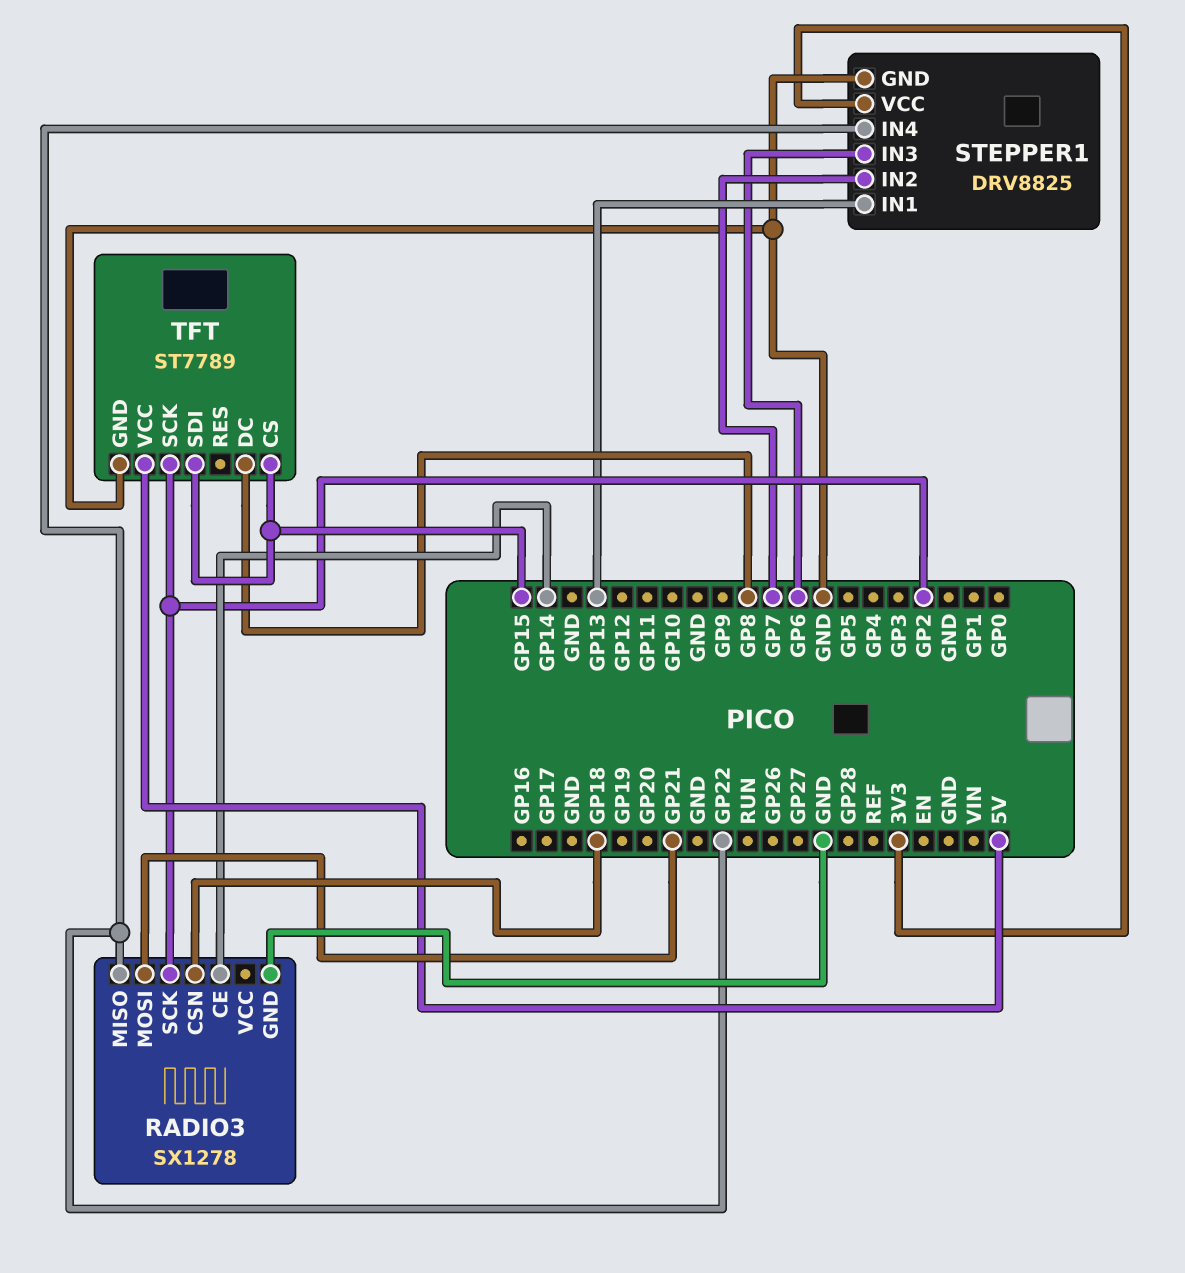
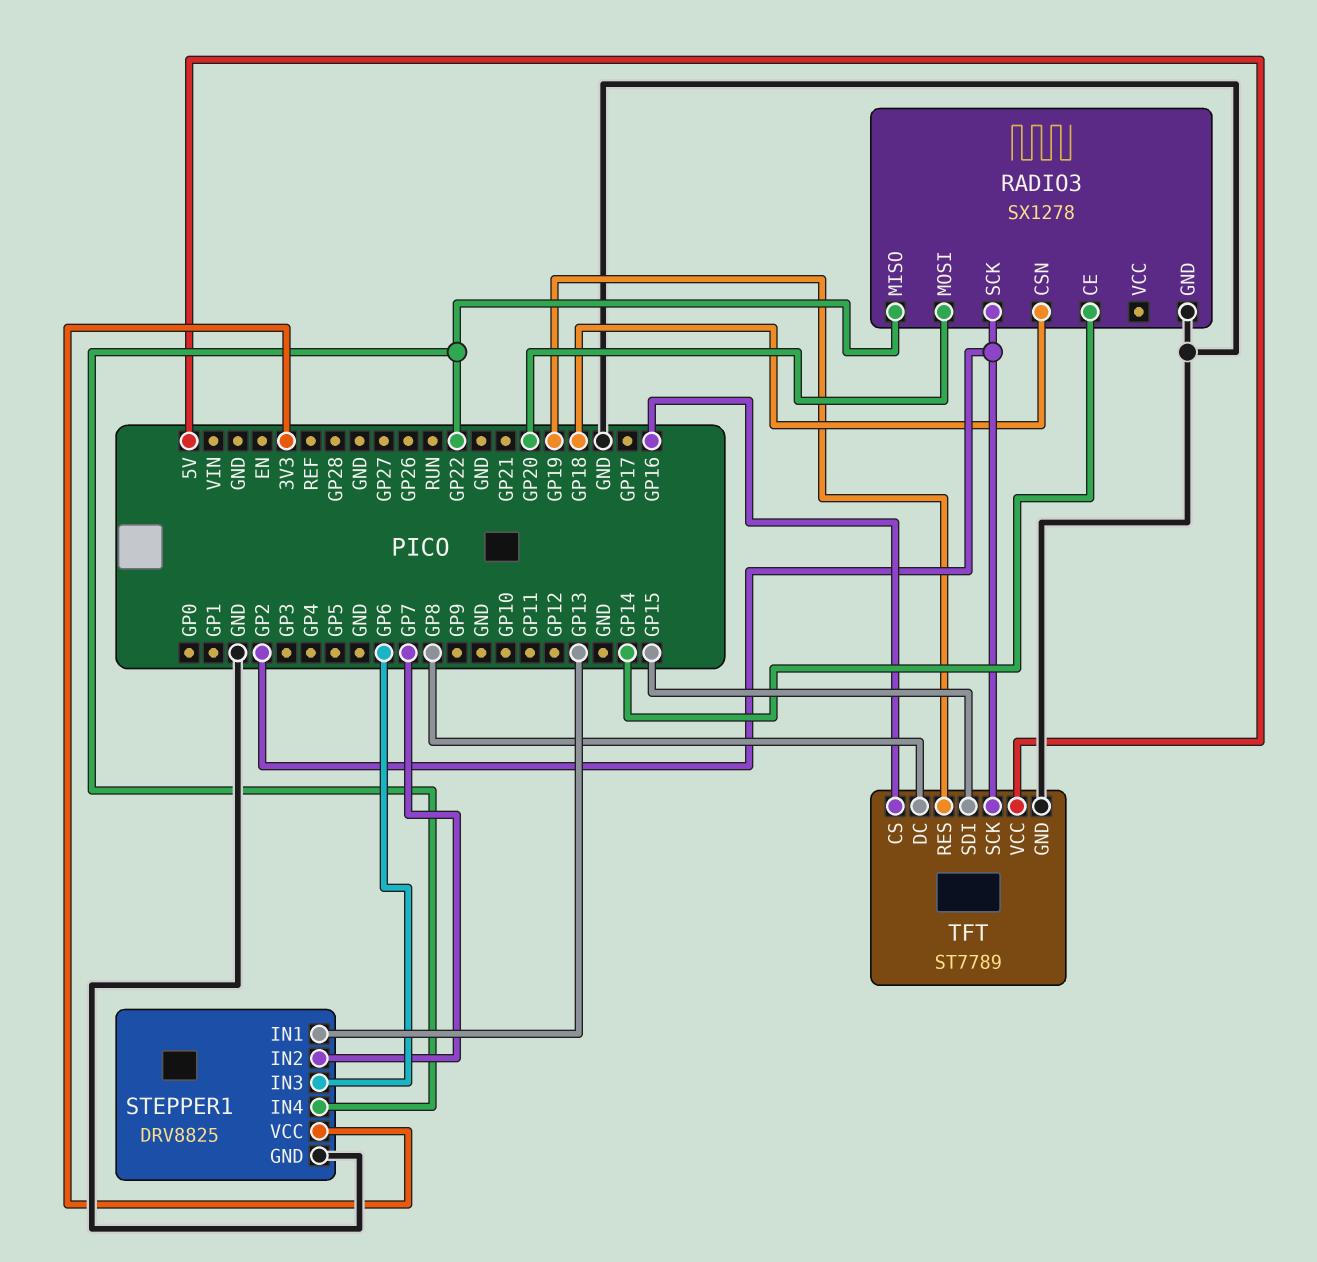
RADIO3 pin MOSI: GP21 -> GP20
TFT pin CS: GP15 -> GP16
TFT pin RES: none -> GP19

